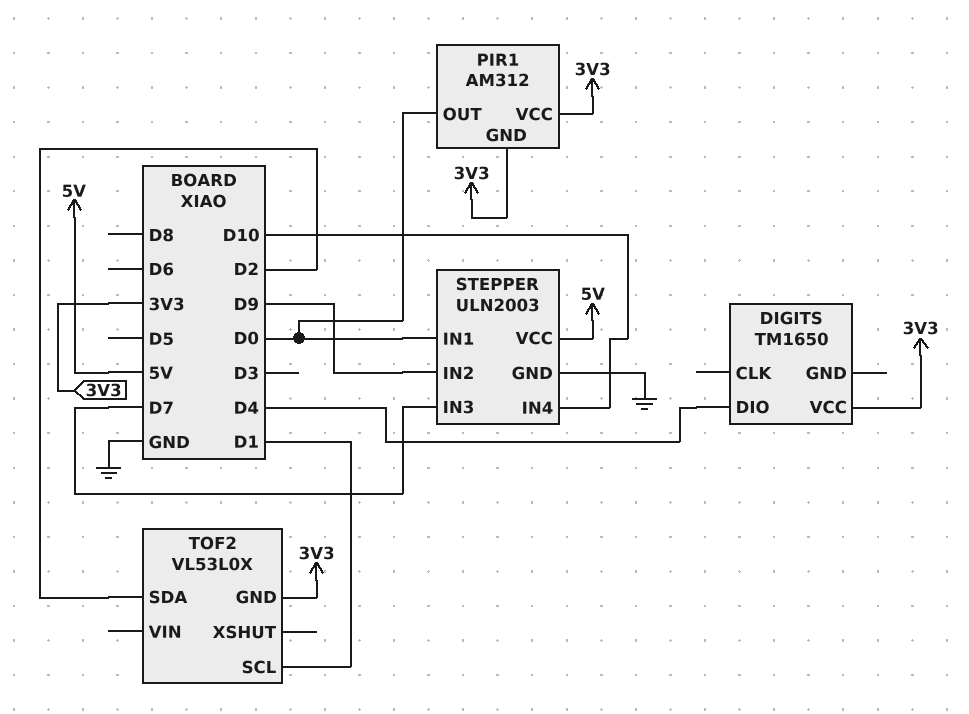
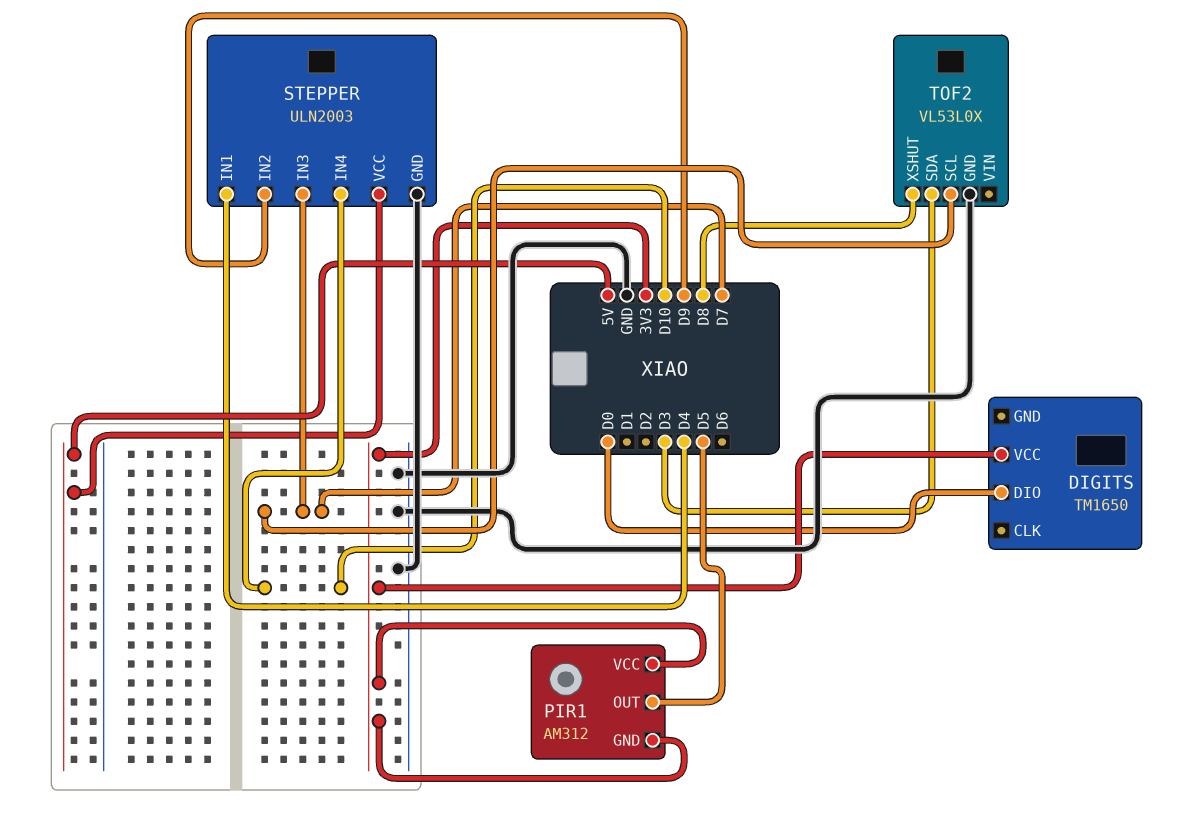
DIGITS pin DIO: D4 -> D0
PIR1 pin OUT: D0 -> D5
STEPPER pin IN1: D0 -> D4
TOF2 pin GND: 3V3 -> GND
TOF2 pin SCL: D1 -> D7
TOF2 pin SDA: D2 -> D3
TOF2 pin XSHUT: none -> D8

